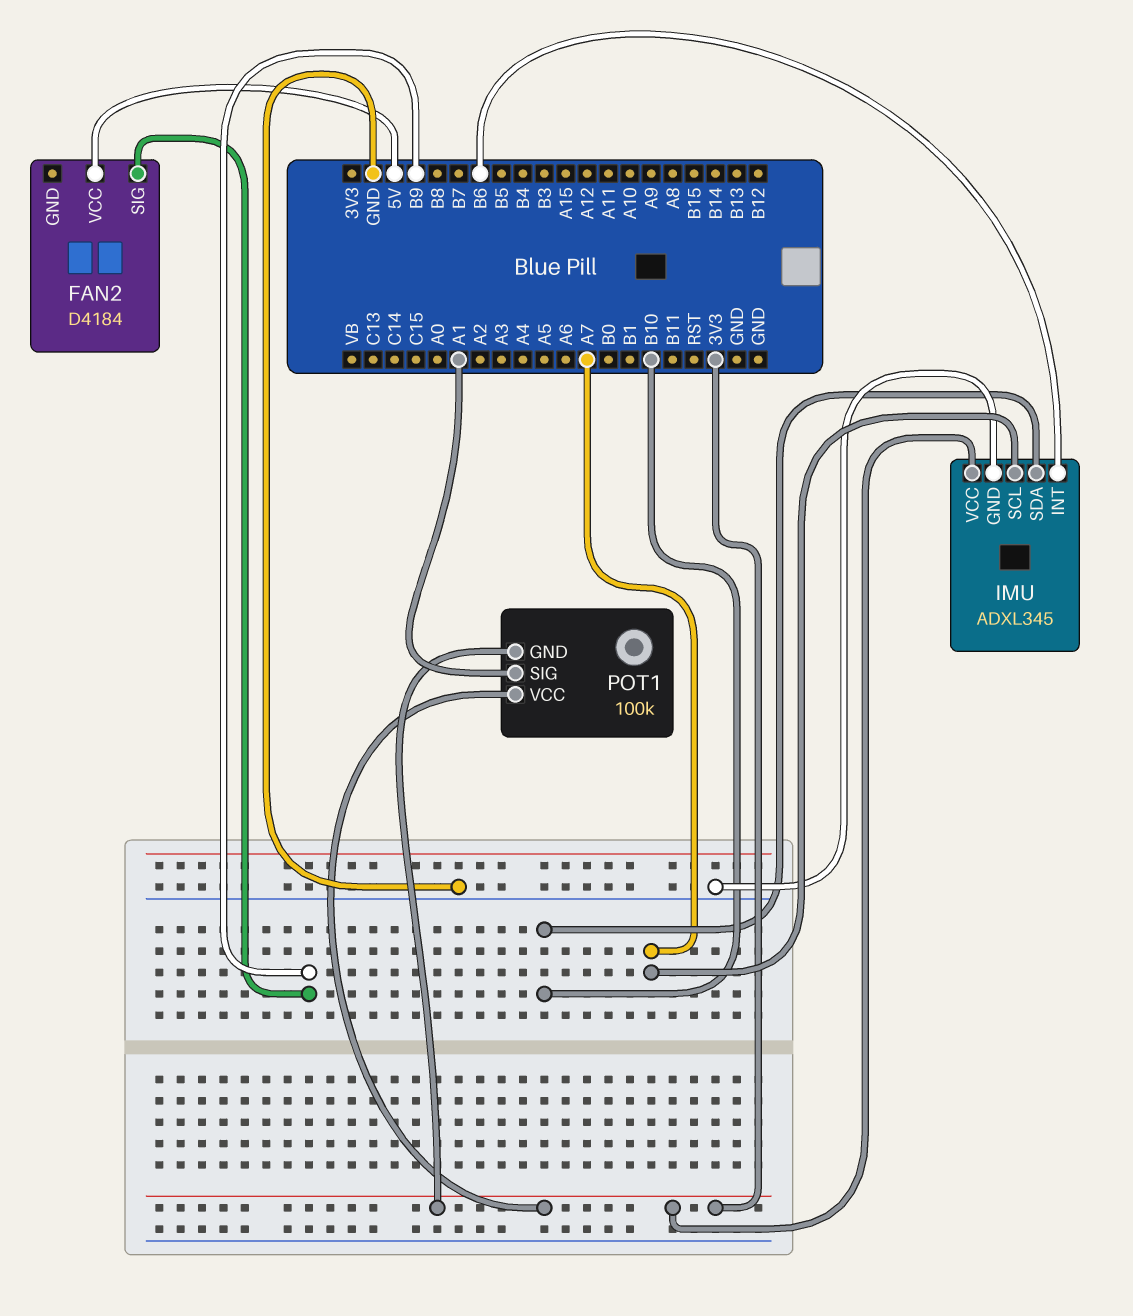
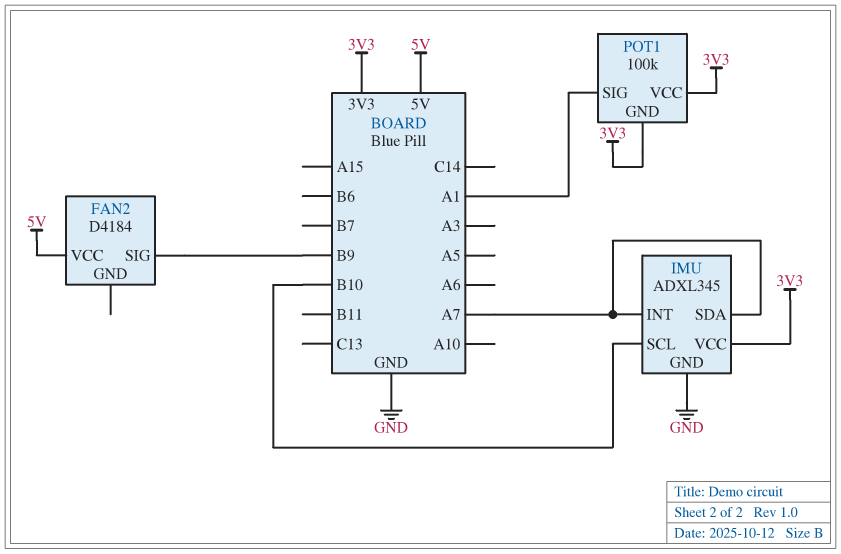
IMU pin INT: B6 -> A7
IMU pin SCL: A7 -> B10
IMU pin SDA: B10 -> A7

